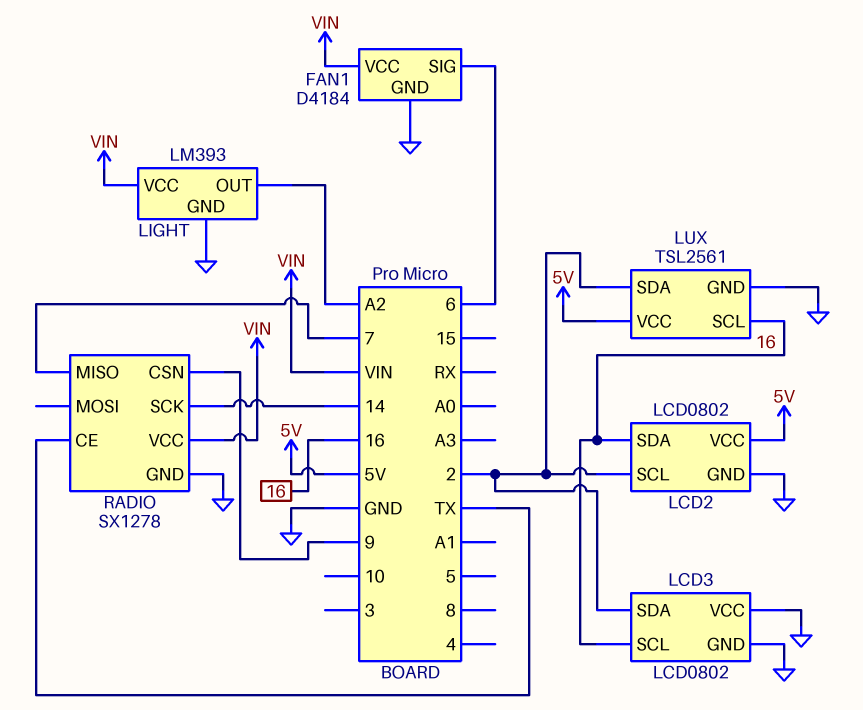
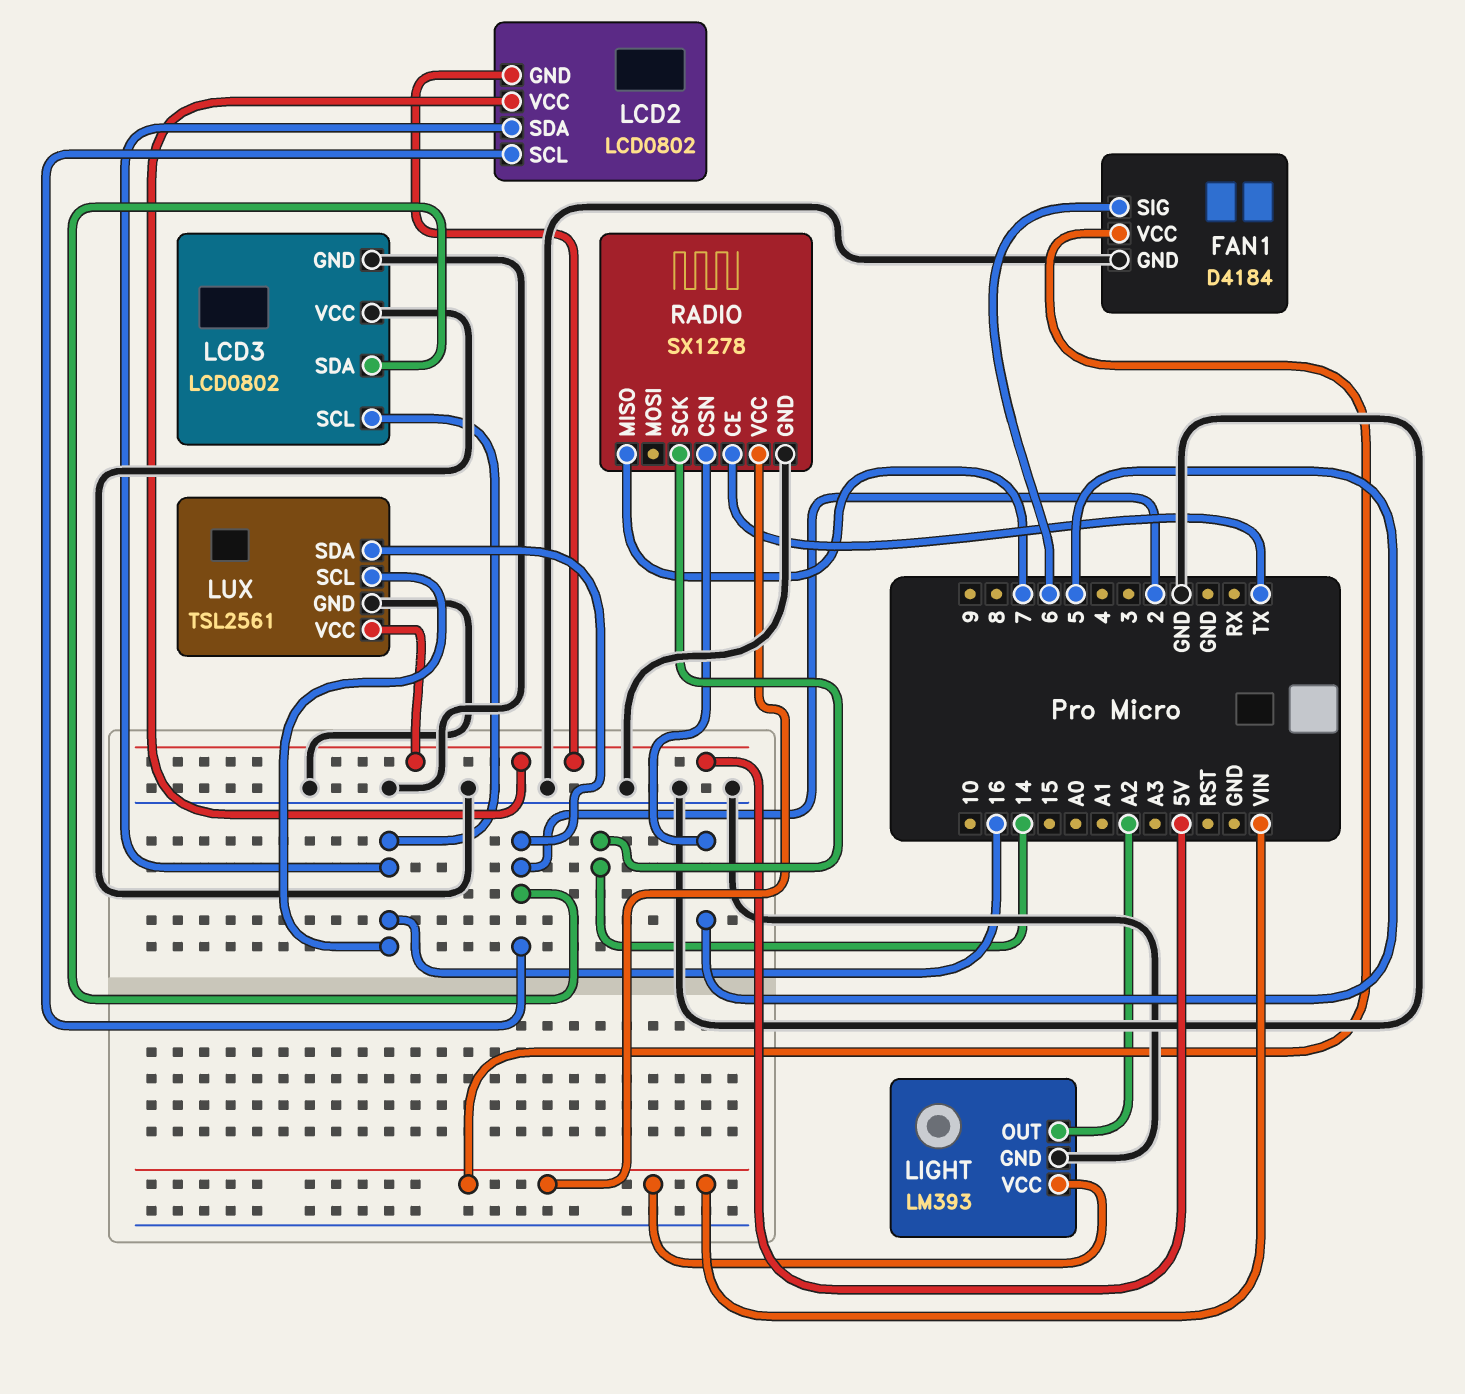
LCD2 pin GND: GND -> 5V
RADIO pin CSN: 9 -> 5

